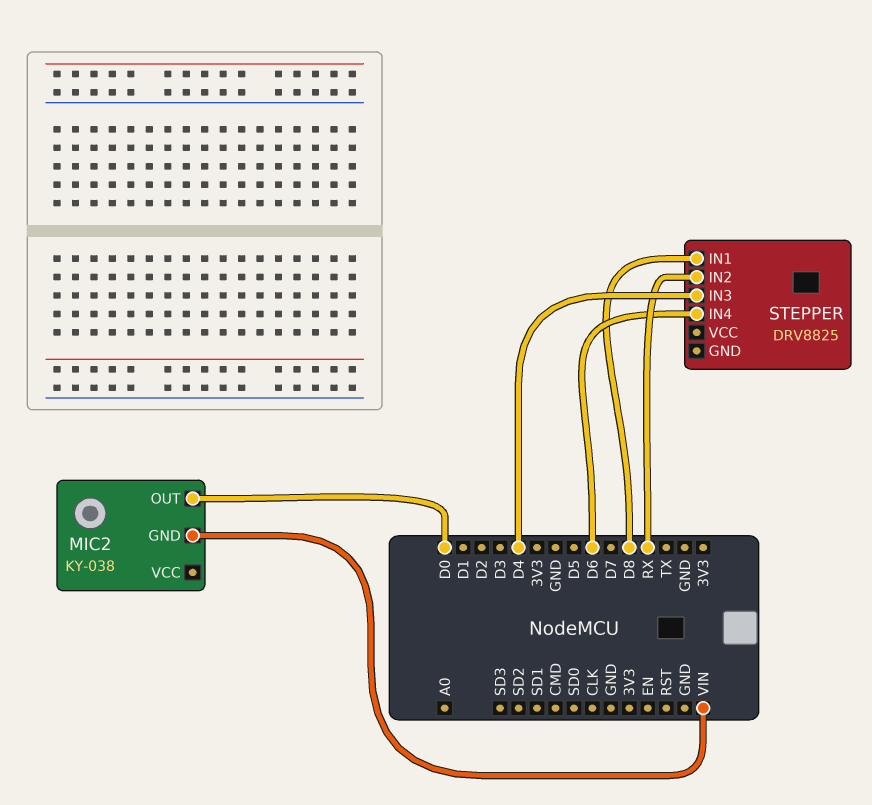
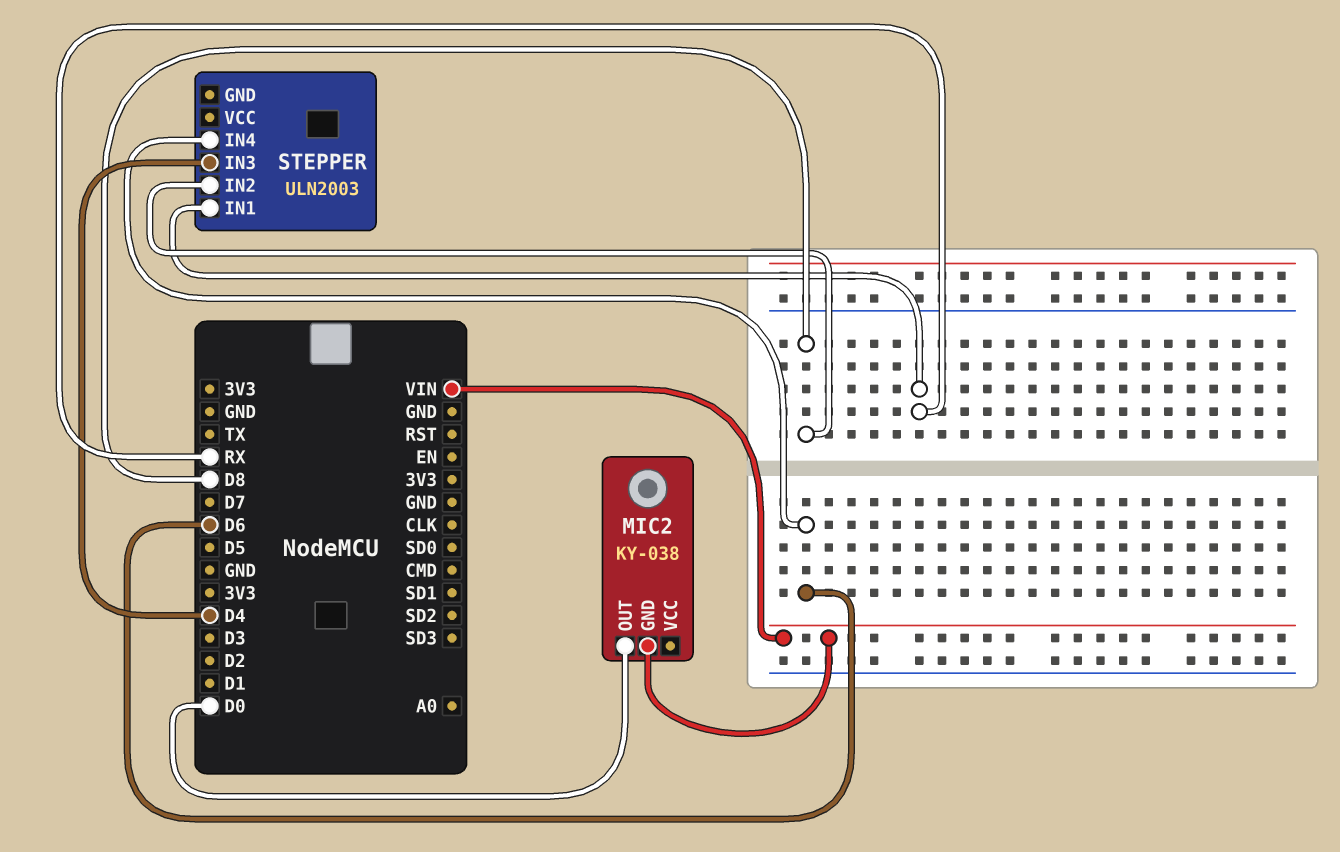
STEPPER: DRV8825 -> ULN2003
STEPPER pin IN1: D8 -> RX
STEPPER pin IN2: RX -> D8

